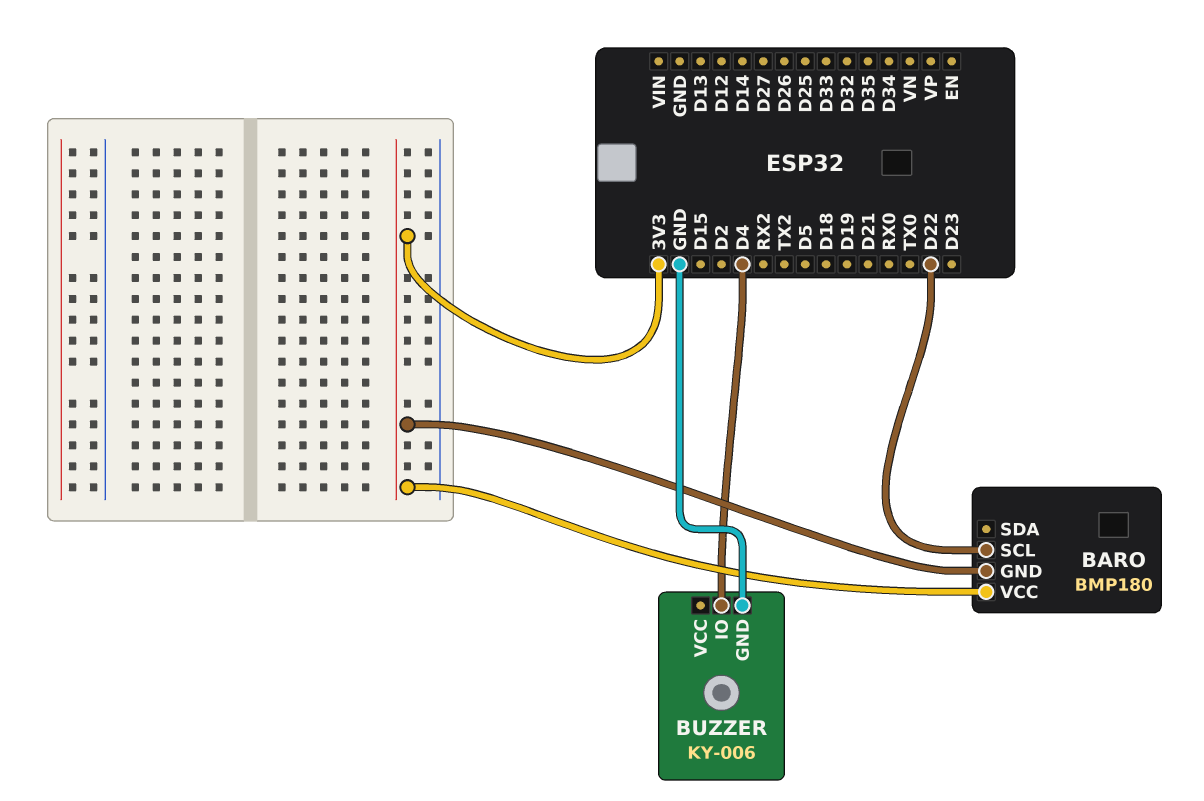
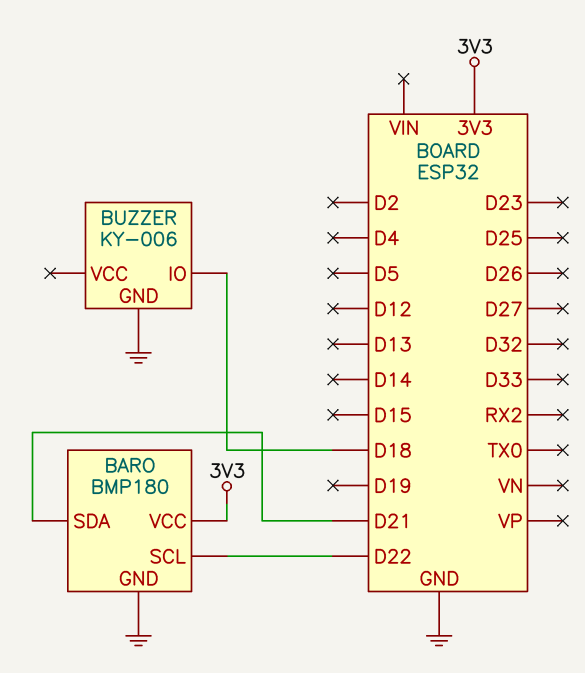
BARO pin GND: 3V3 -> GND
BARO pin SDA: none -> D21
BUZZER pin IO: D4 -> D18

